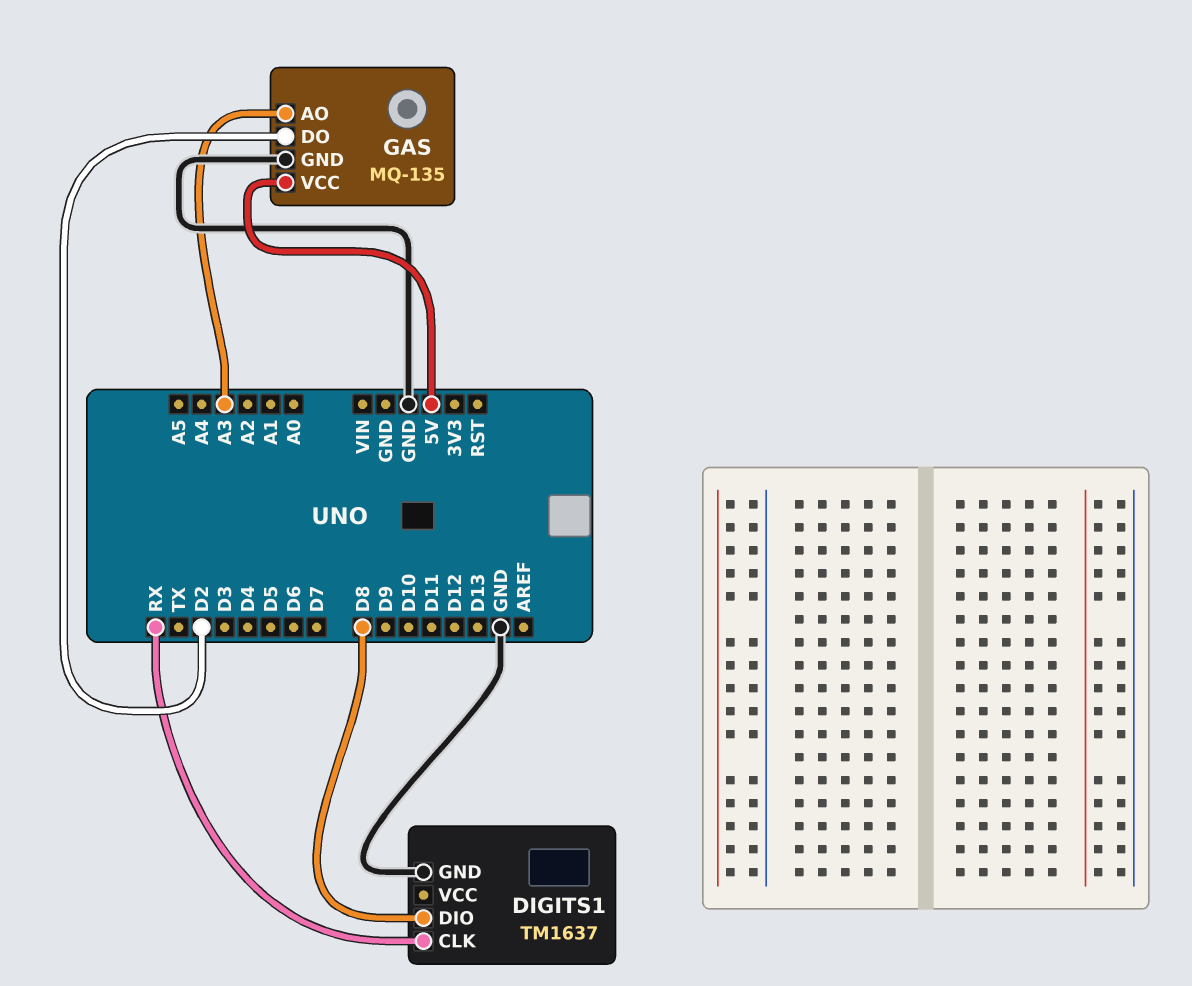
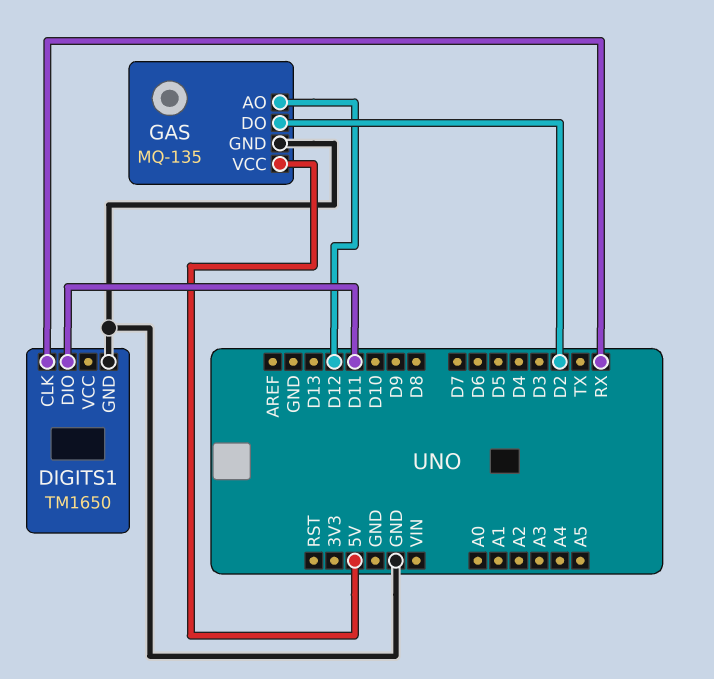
DIGITS1: TM1637 -> TM1650
DIGITS1 pin DIO: D8 -> D11
GAS pin AO: A3 -> D12

